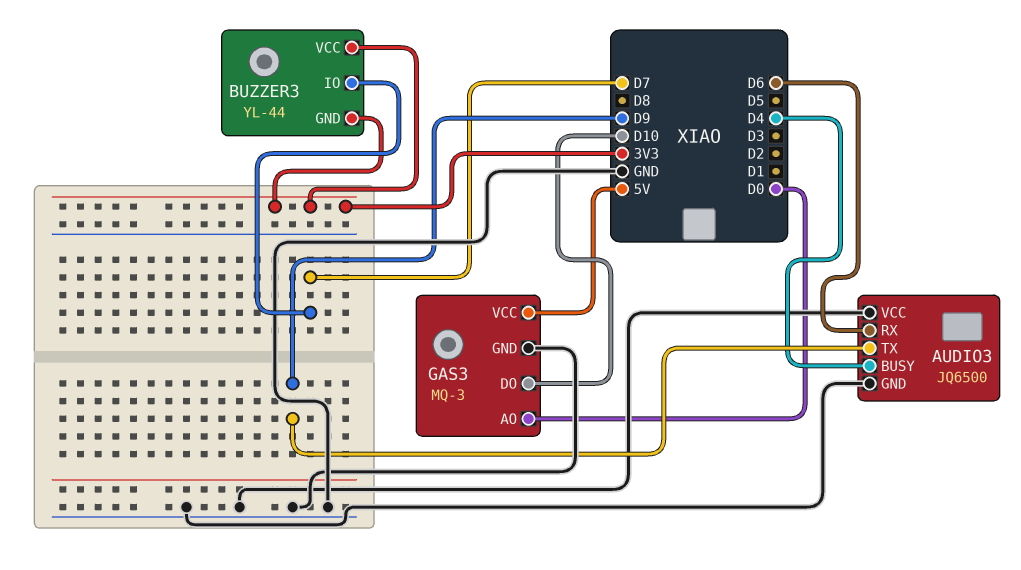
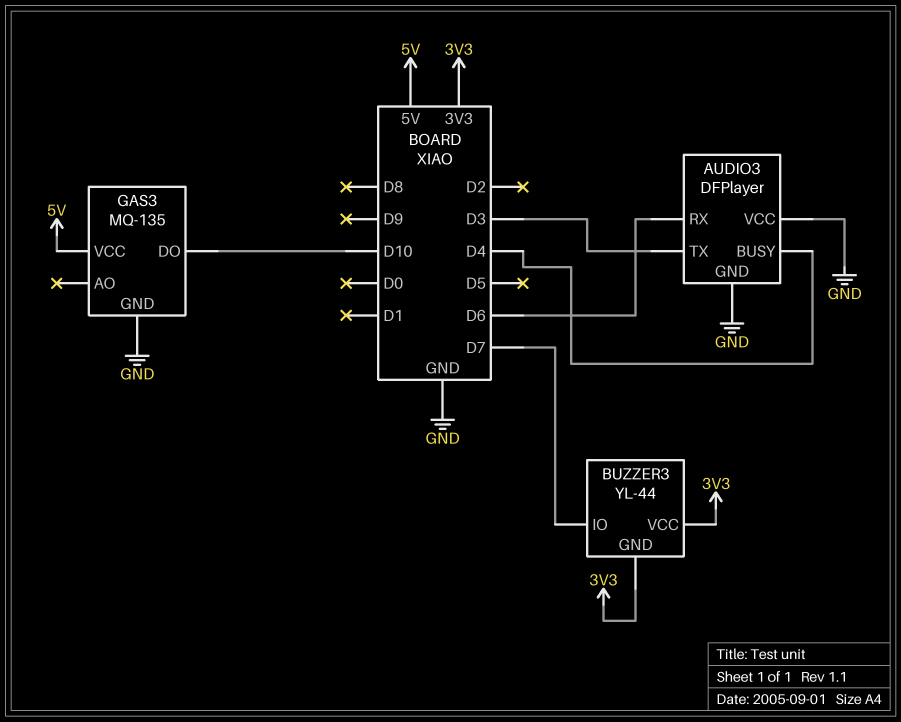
AUDIO3: JQ6500 -> DFPlayer
AUDIO3 pin TX: D9 -> D3
GAS3: MQ-3 -> MQ-135
GAS3 pin AO: D0 -> none

